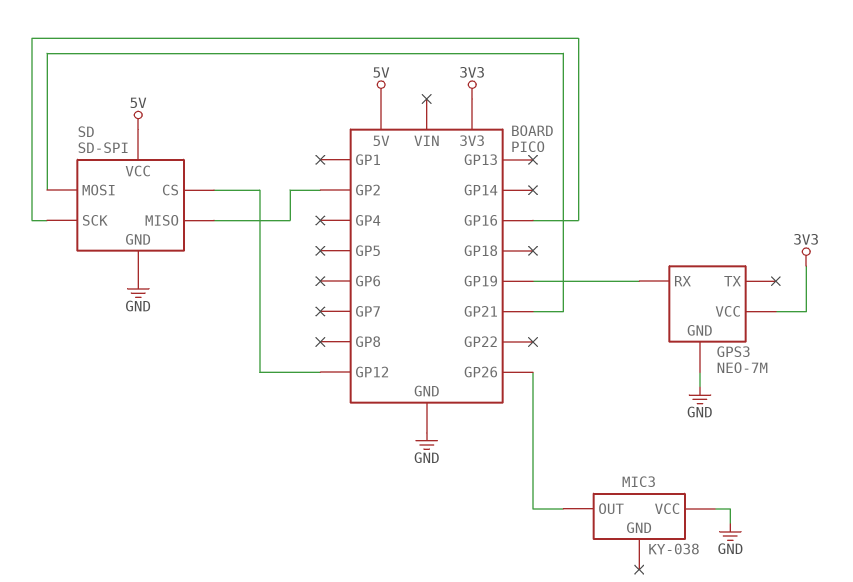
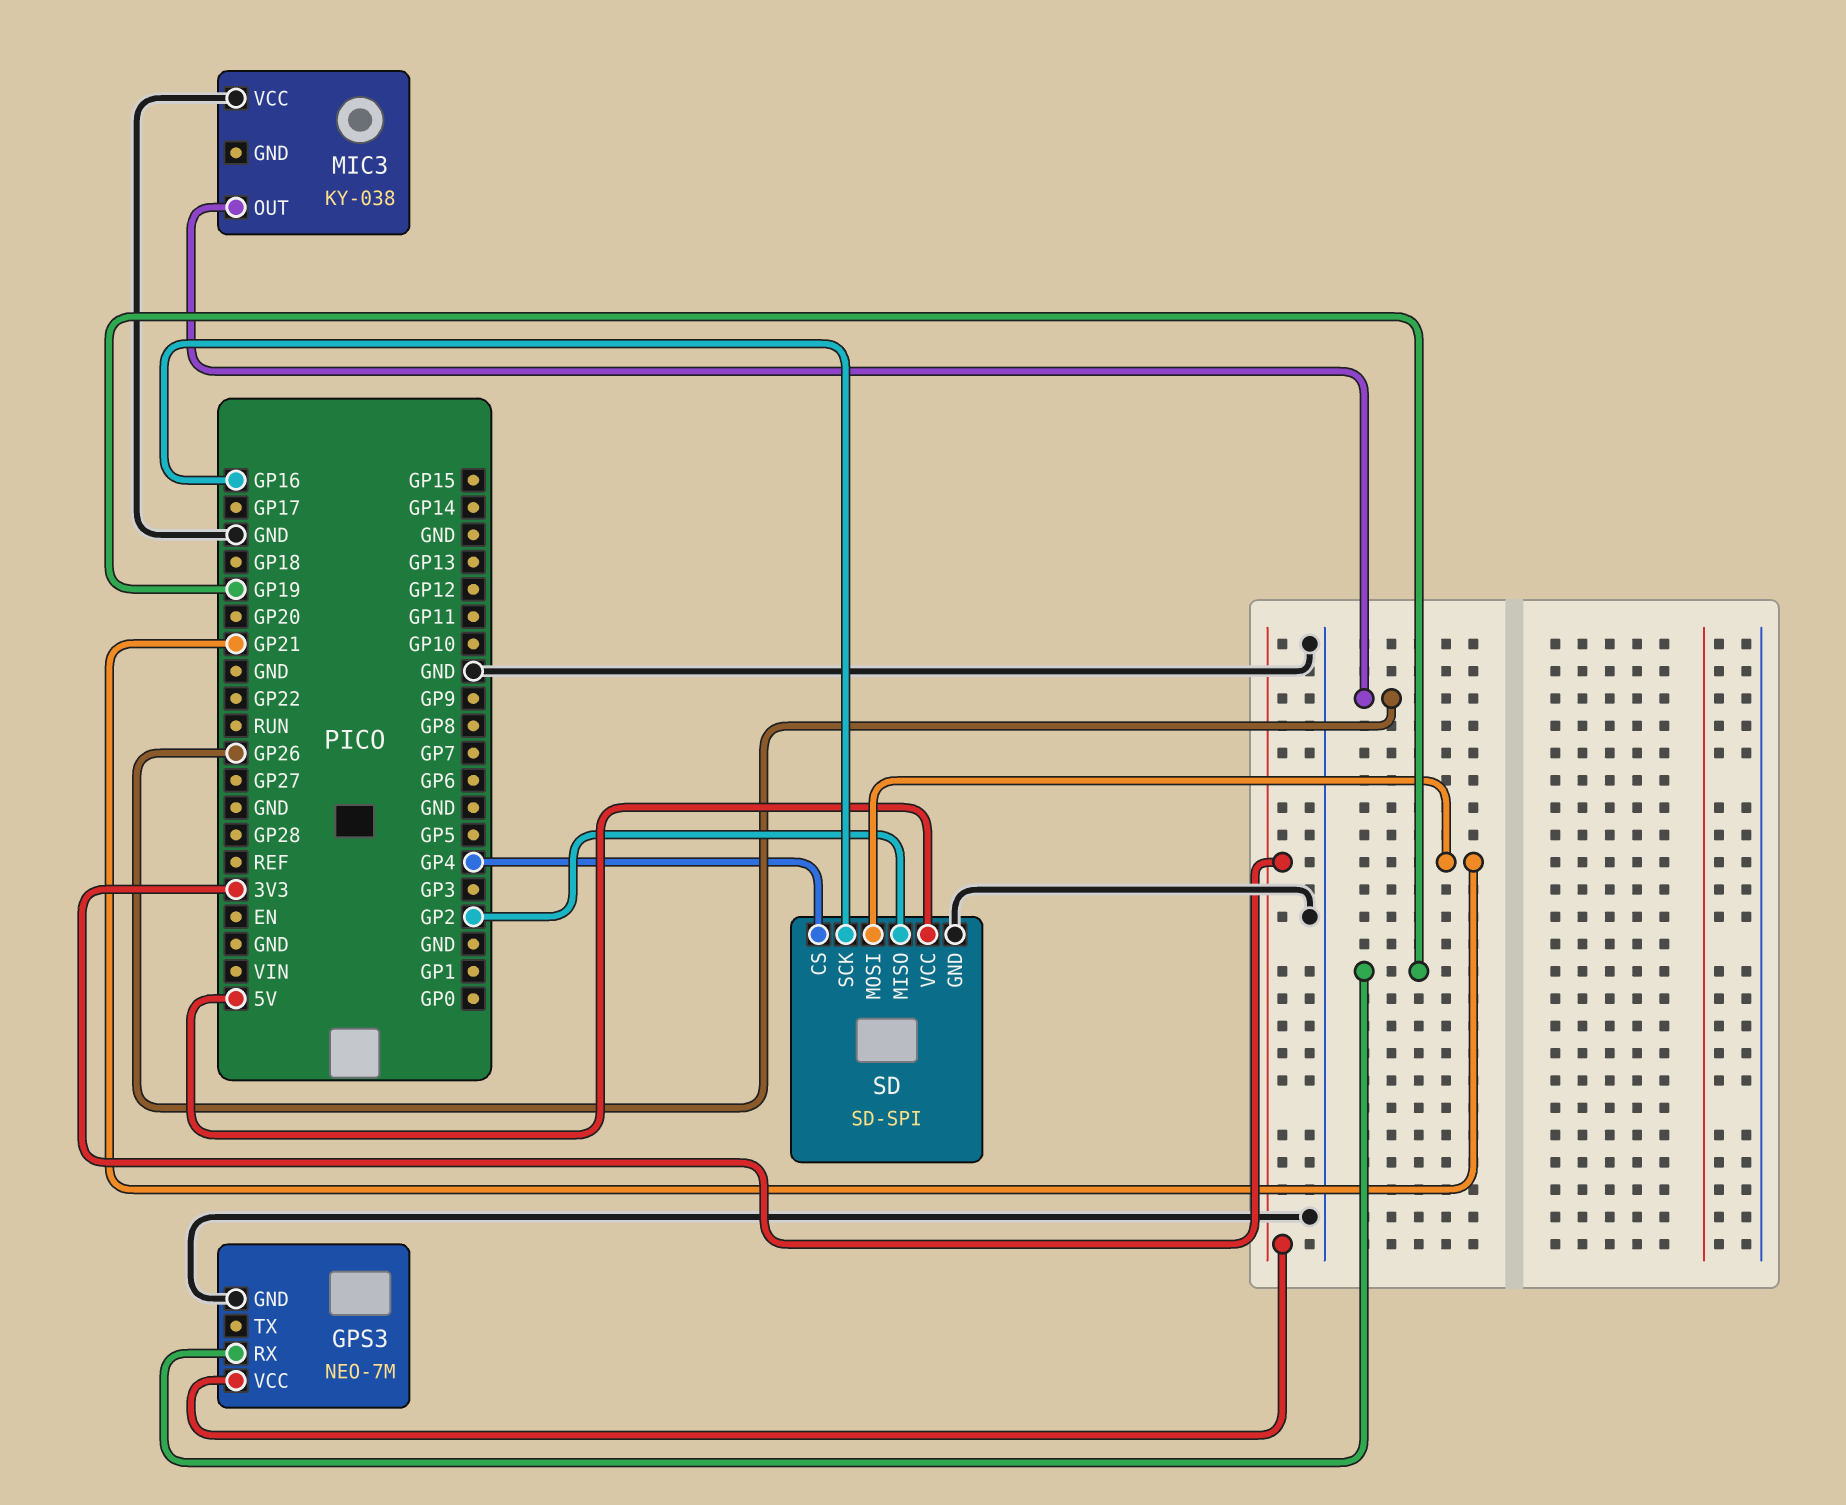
SD pin CS: GP12 -> GP4

